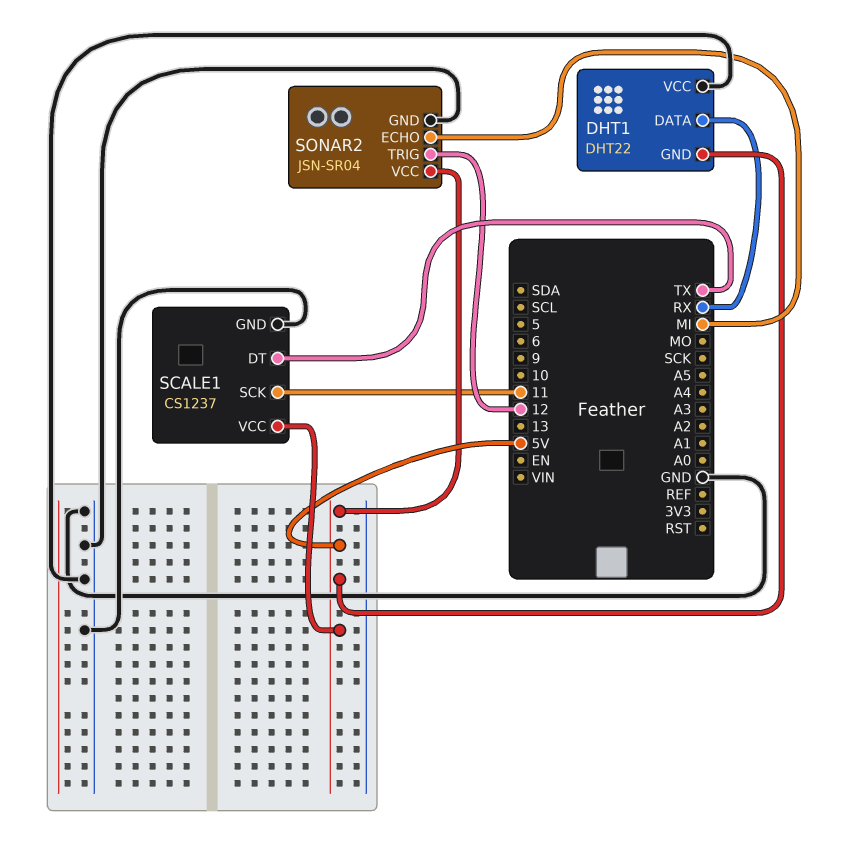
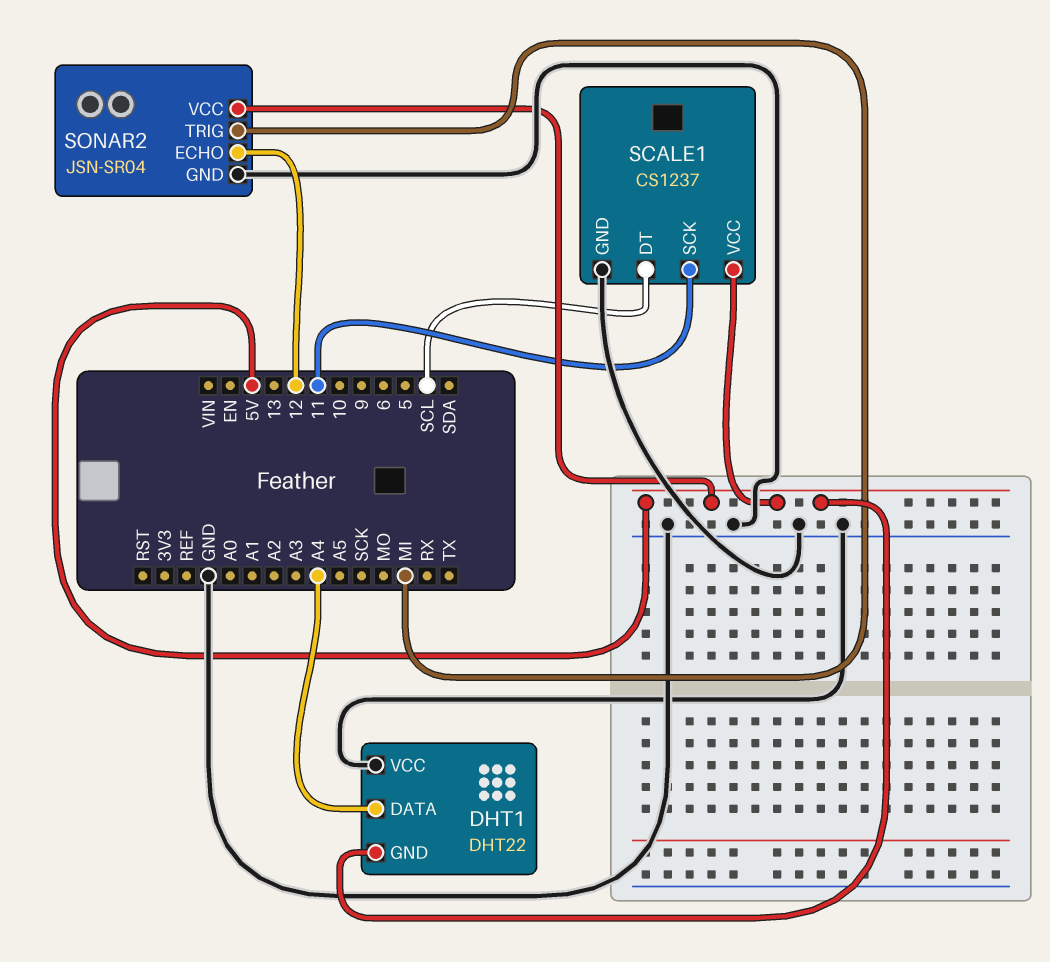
DHT1 pin DATA: RX -> A4
SCALE1 pin DT: TX -> SCL
SONAR2 pin ECHO: MI -> 12
SONAR2 pin TRIG: 12 -> MI

